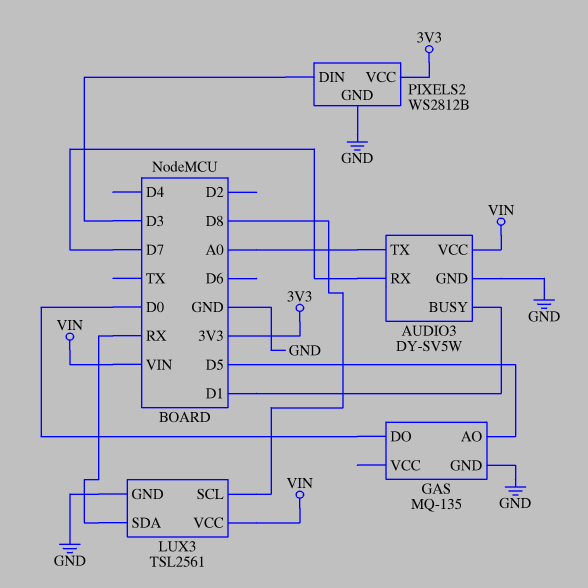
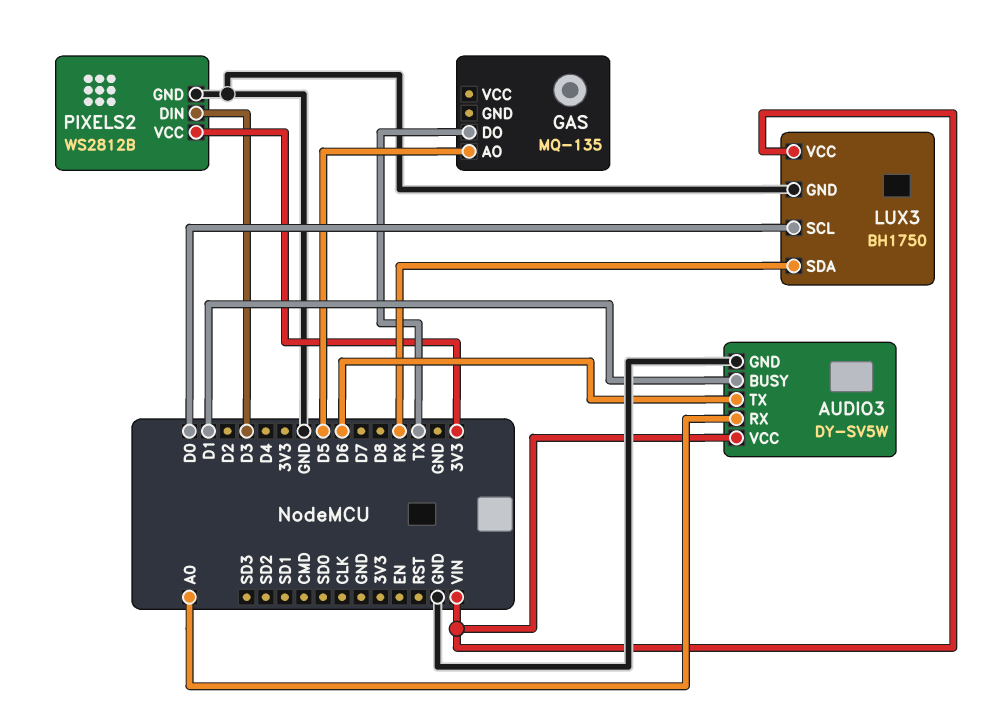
AUDIO3 pin RX: D7 -> A0
AUDIO3 pin TX: A0 -> D6
GAS pin DO: D0 -> TX
GAS pin GND: GND -> none
LUX3: TSL2561 -> BH1750
LUX3 pin SCL: D8 -> D0

